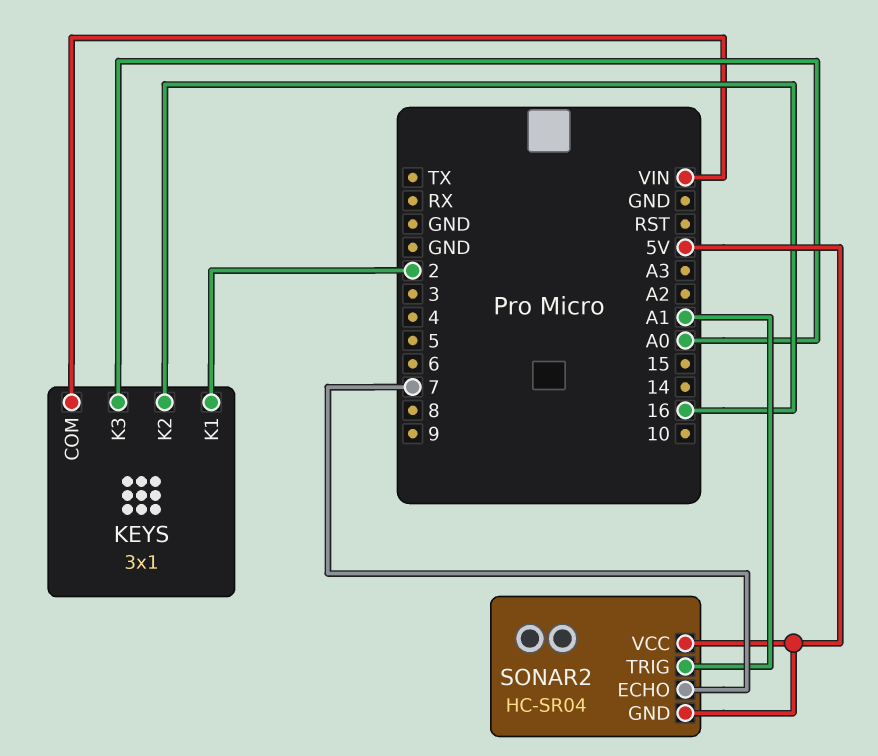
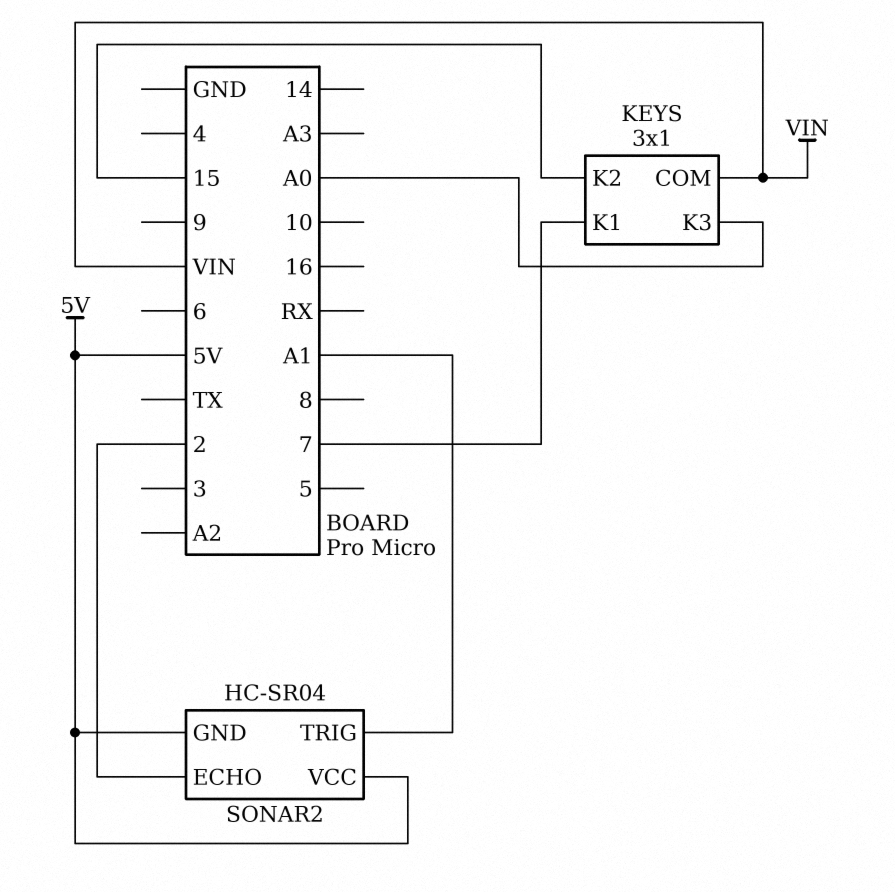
KEYS pin K1: 2 -> 7
KEYS pin K2: 16 -> 15
SONAR2 pin ECHO: 7 -> 2

